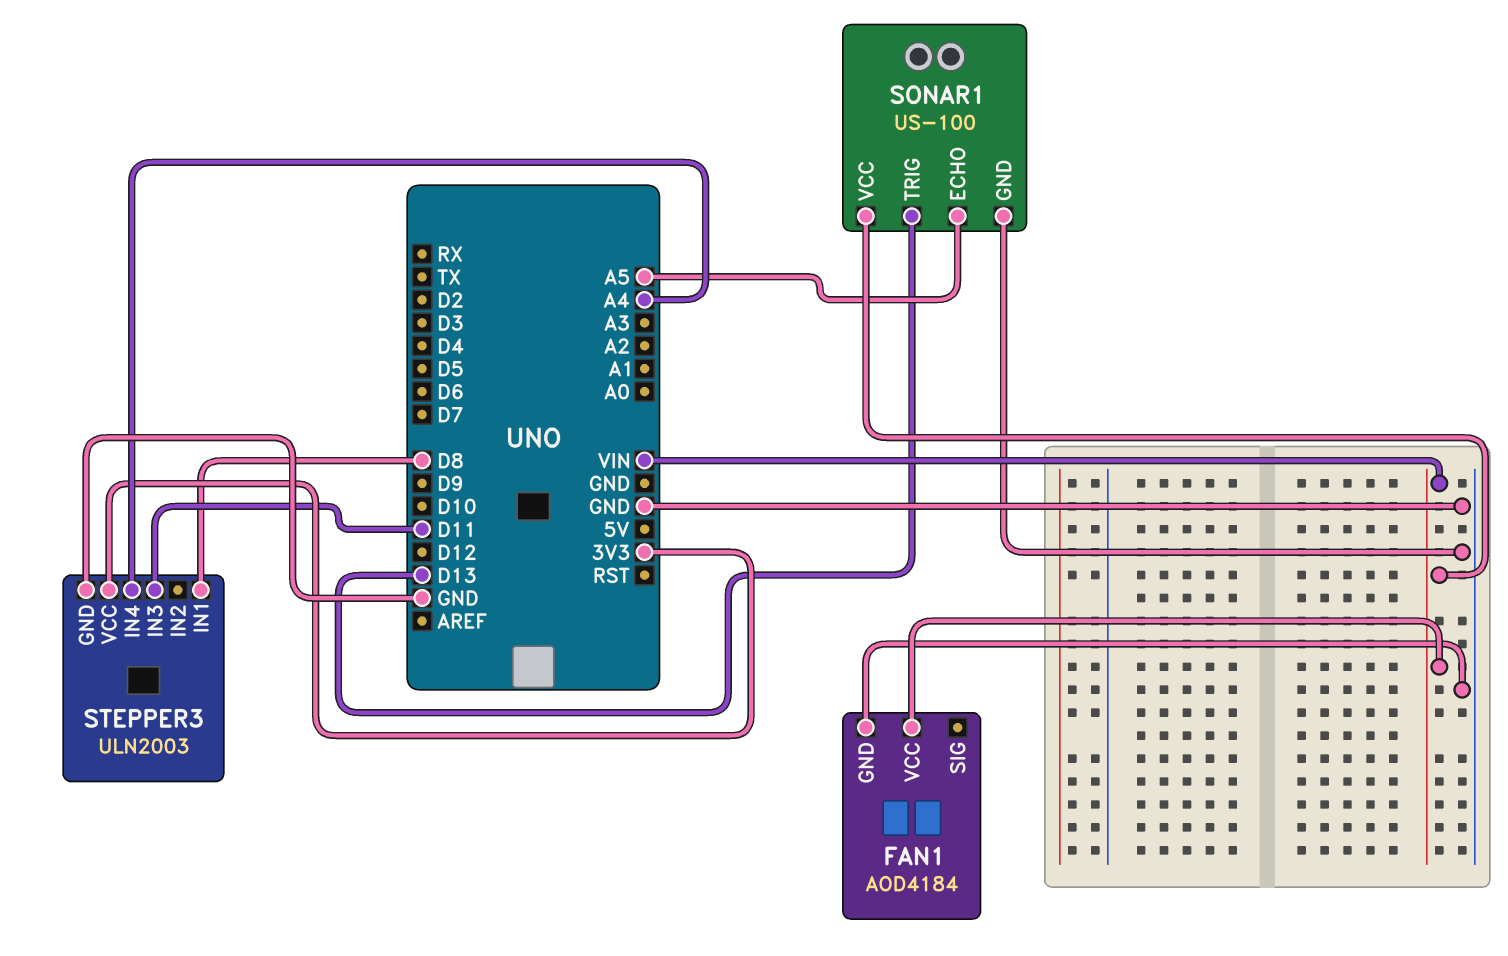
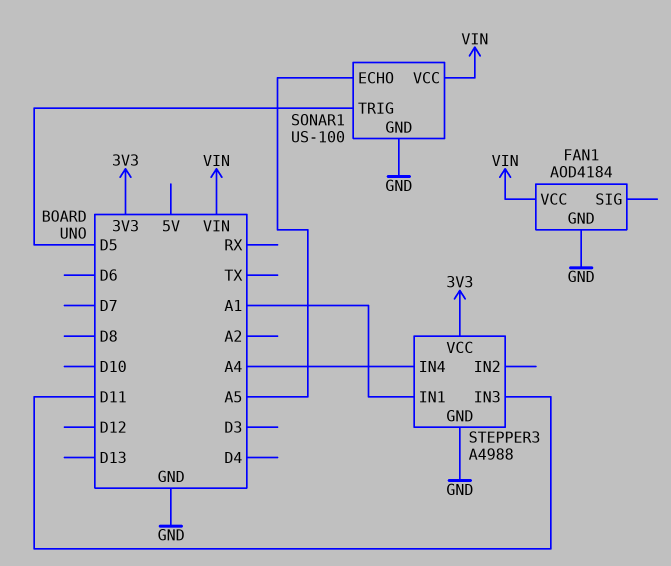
SONAR1 pin TRIG: D13 -> D5
STEPPER3: ULN2003 -> A4988
STEPPER3 pin IN1: D8 -> A1

